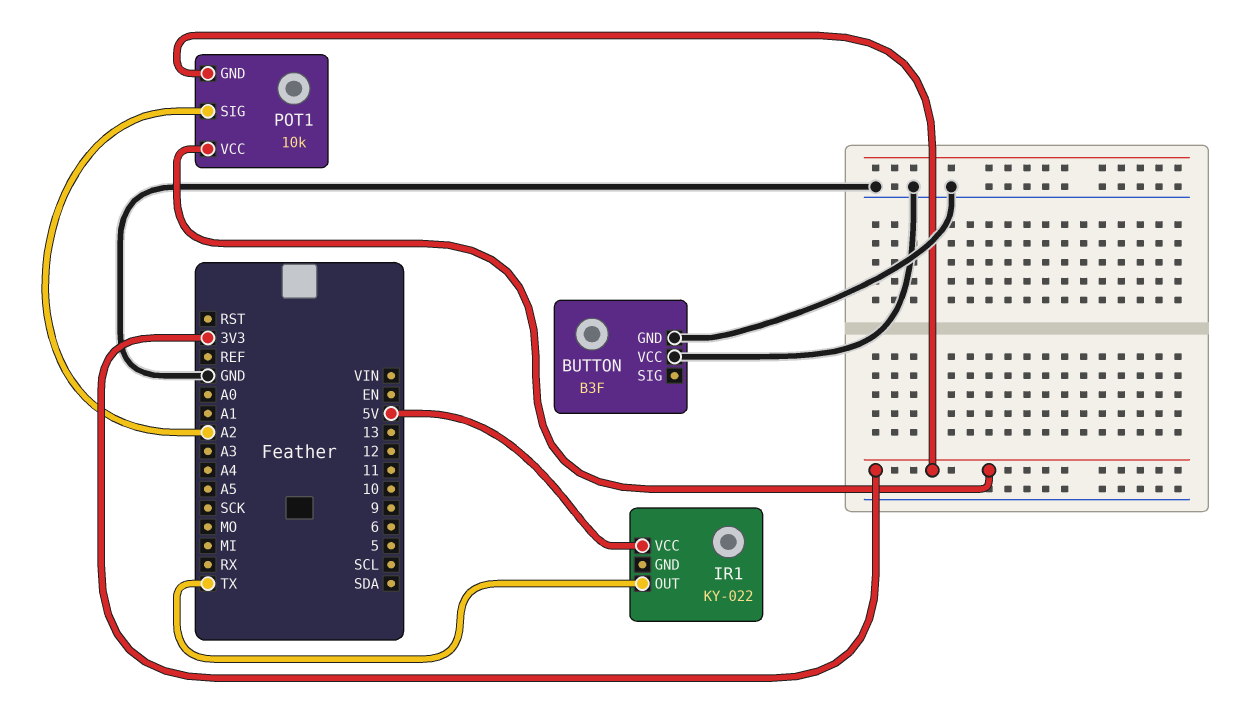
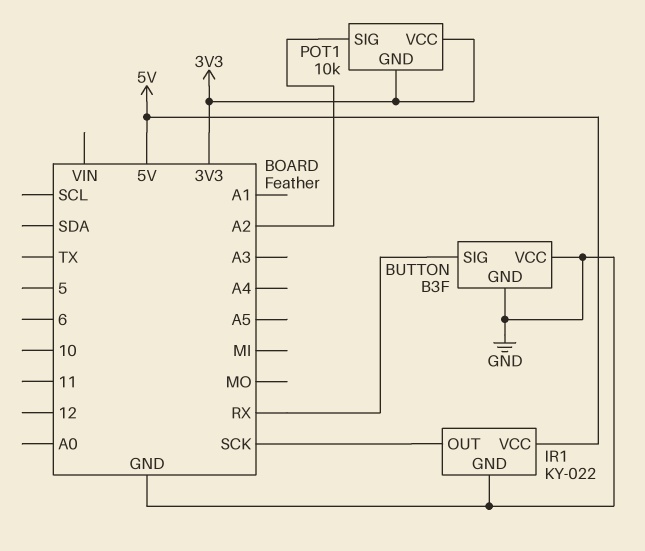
BUTTON pin SIG: none -> RX
IR1 pin GND: none -> GND
IR1 pin OUT: TX -> SCK

